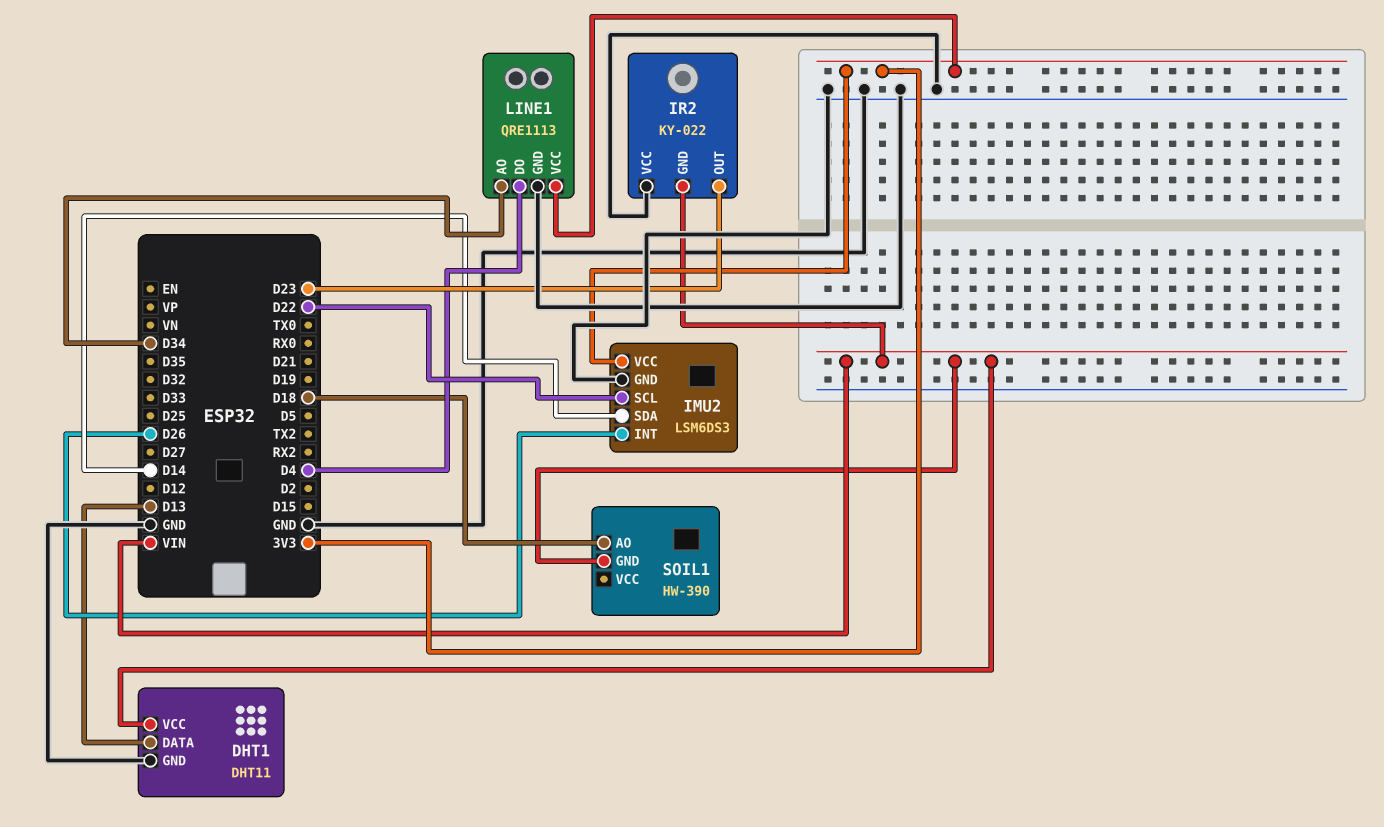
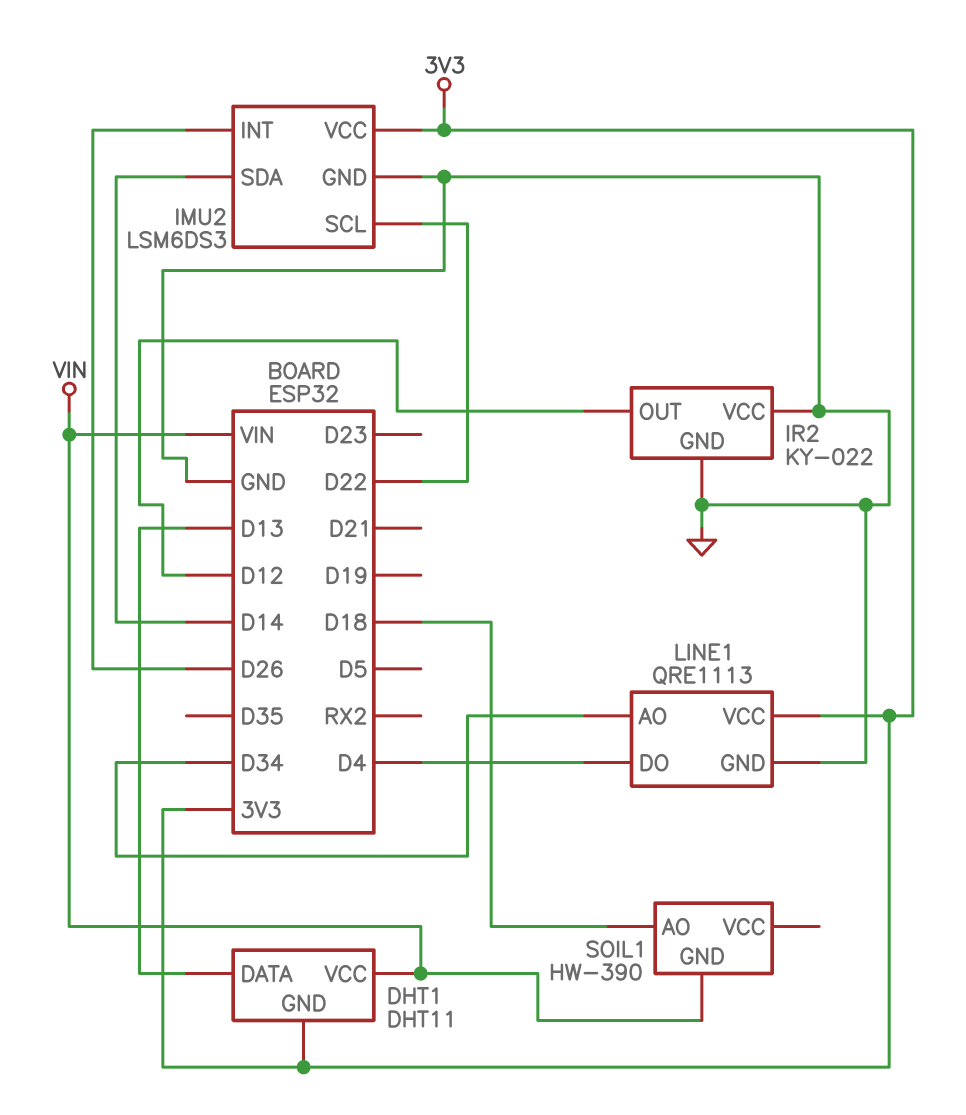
DHT1 pin GND: GND -> 3V3
IR2 pin GND: VIN -> GND
IR2 pin OUT: D23 -> D12

